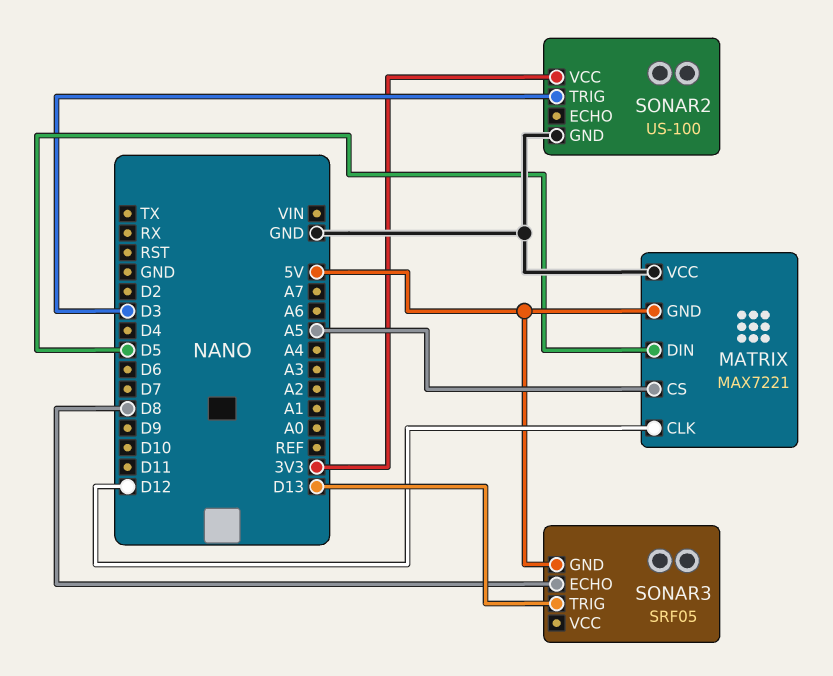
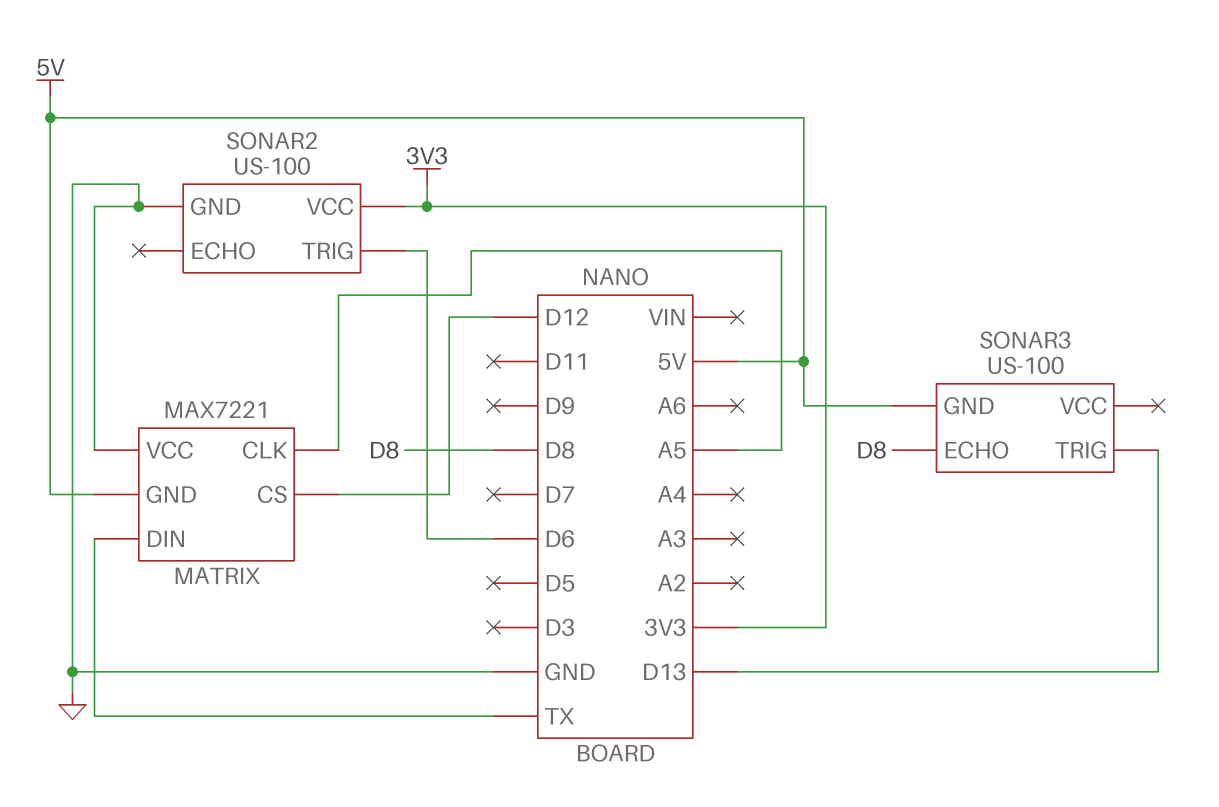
MATRIX pin CLK: D12 -> A5
MATRIX pin CS: A5 -> D12
MATRIX pin DIN: D5 -> TX
SONAR2 pin TRIG: D3 -> D6
SONAR3: SRF05 -> US-100

